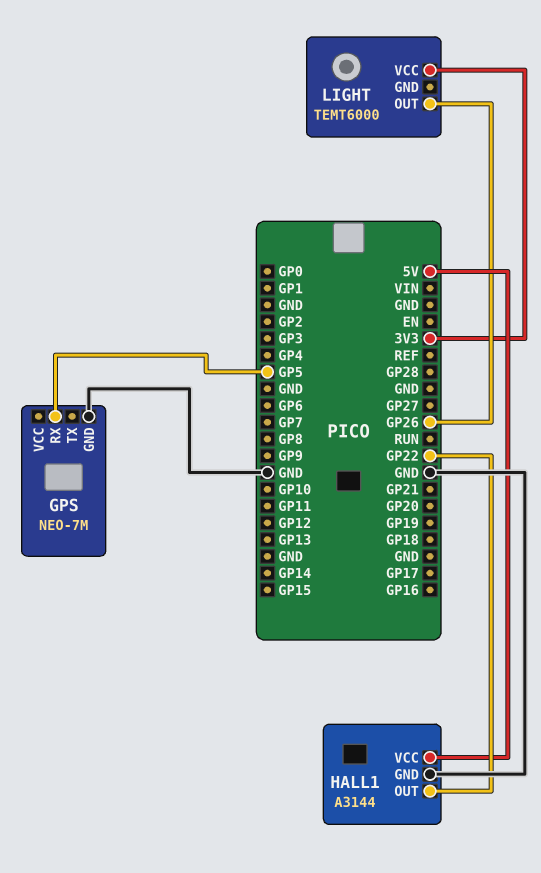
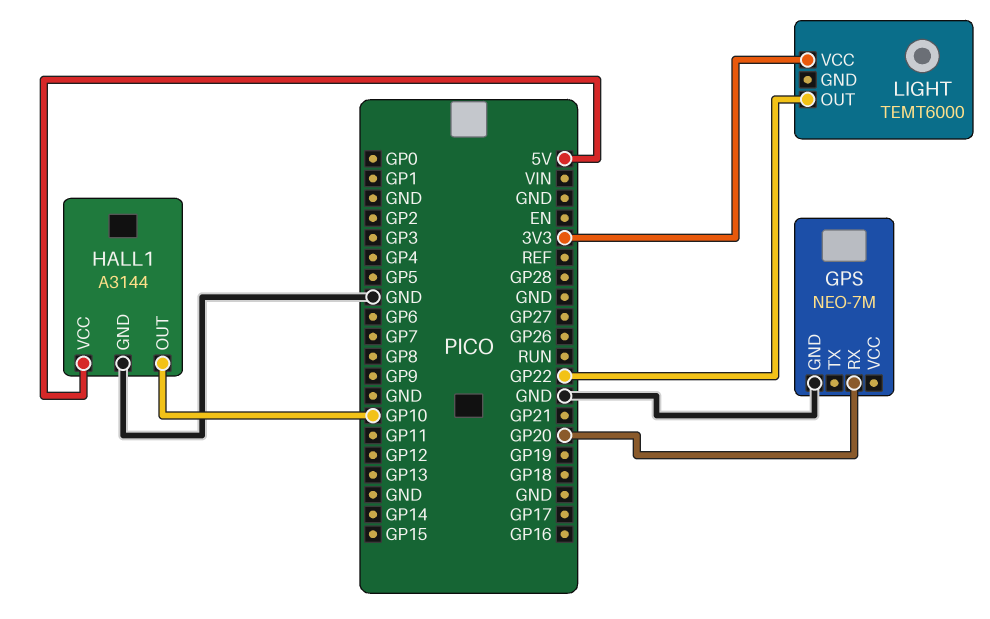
GPS pin RX: GP5 -> GP20
HALL1 pin OUT: GP22 -> GP10
LIGHT pin OUT: GP26 -> GP22

